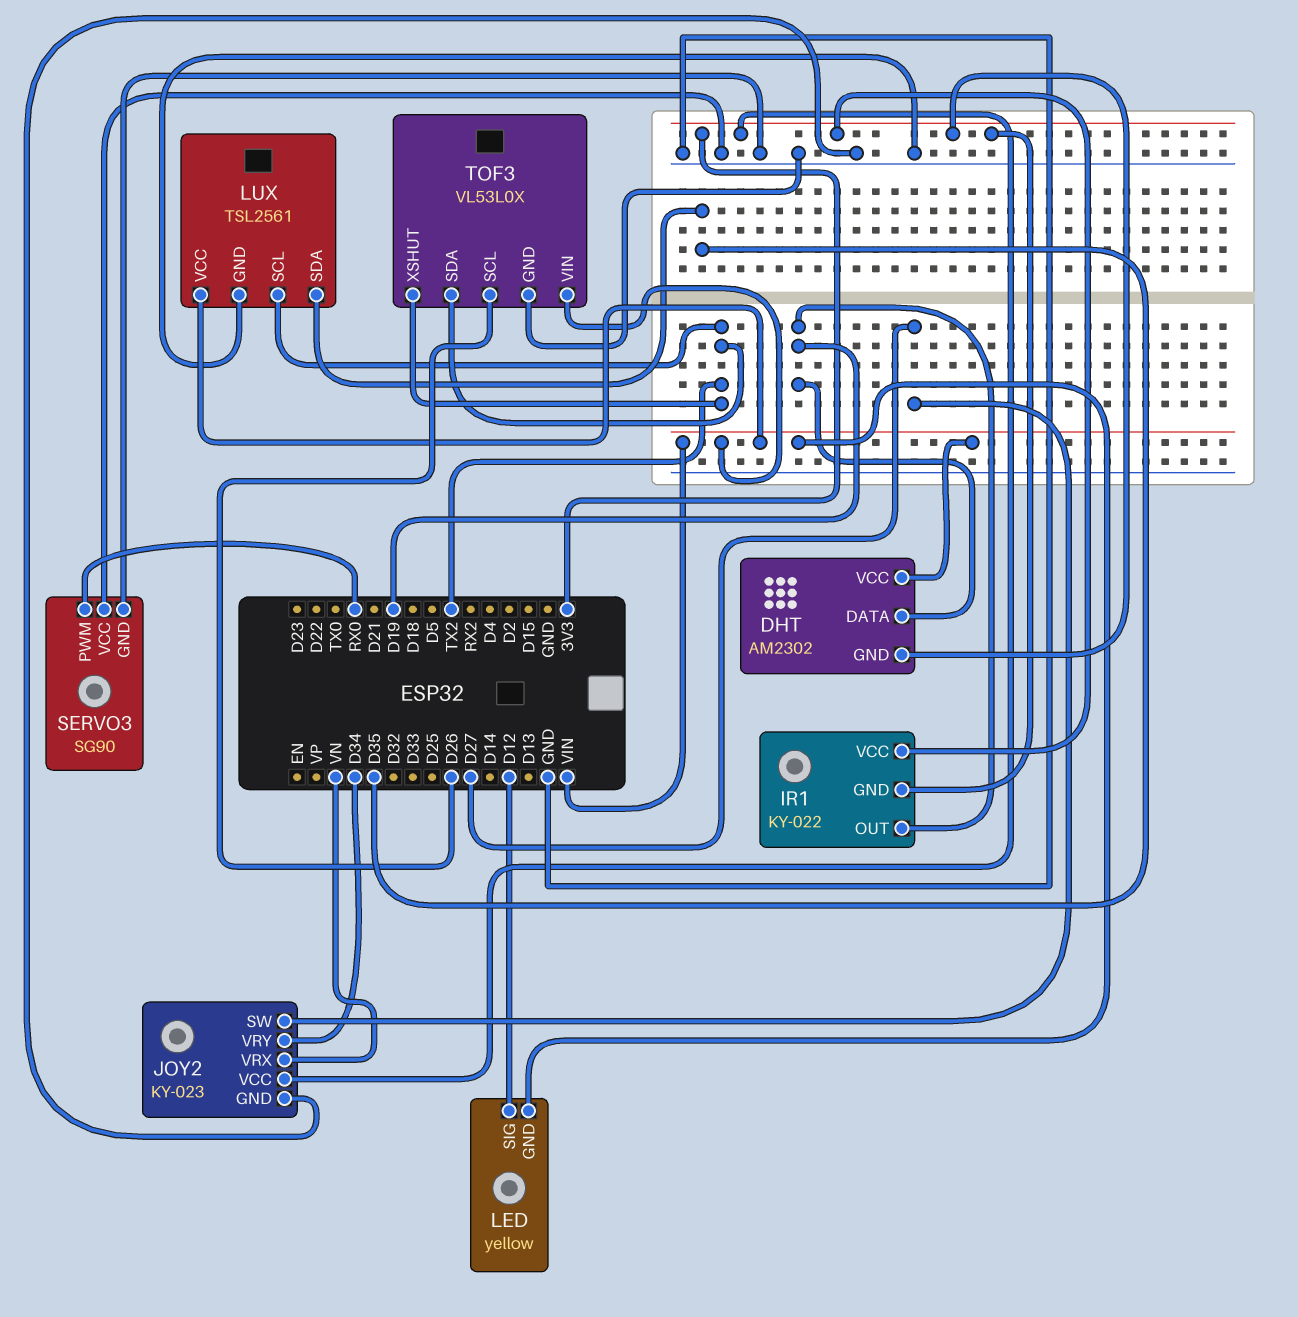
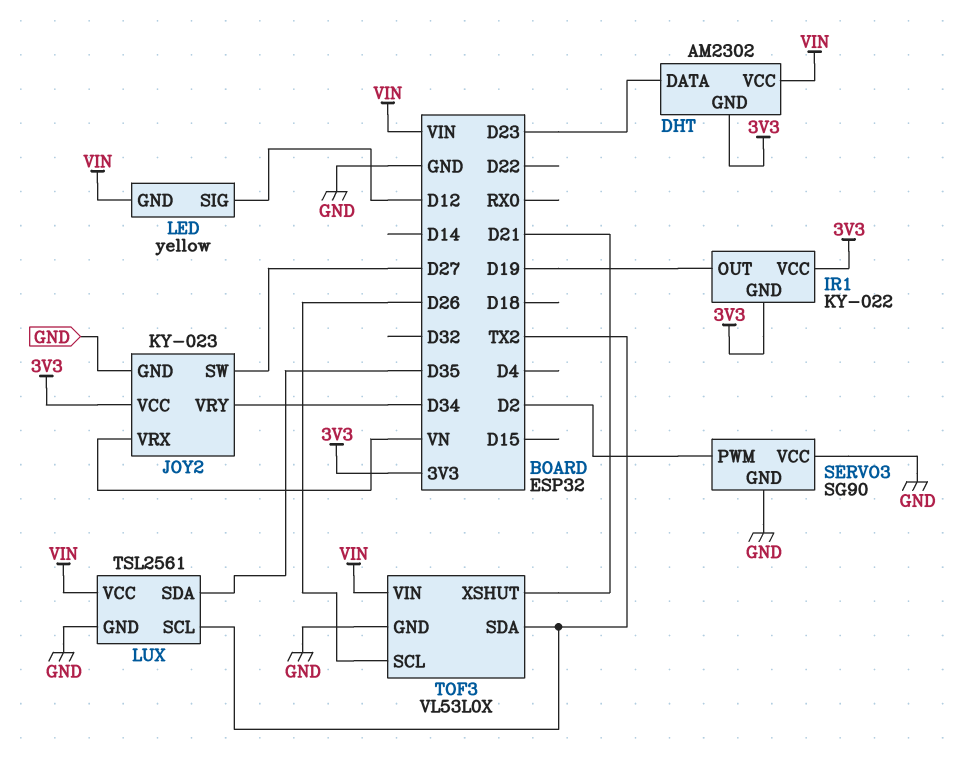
DHT pin DATA: D19 -> D23
SERVO3 pin PWM: RX0 -> D2
TOF3 pin XSHUT: TX2 -> D21

